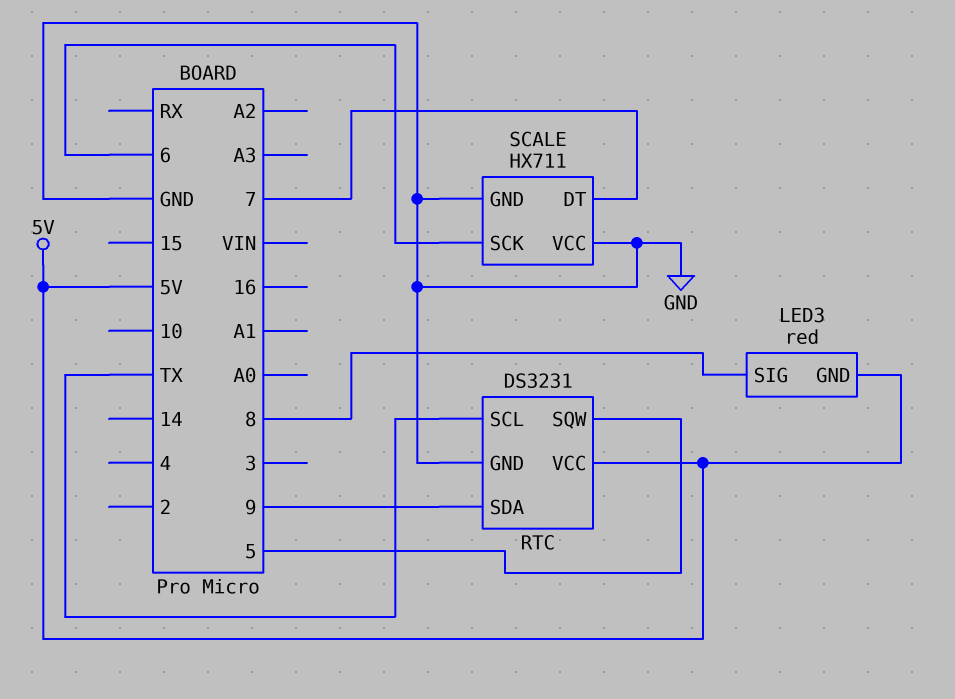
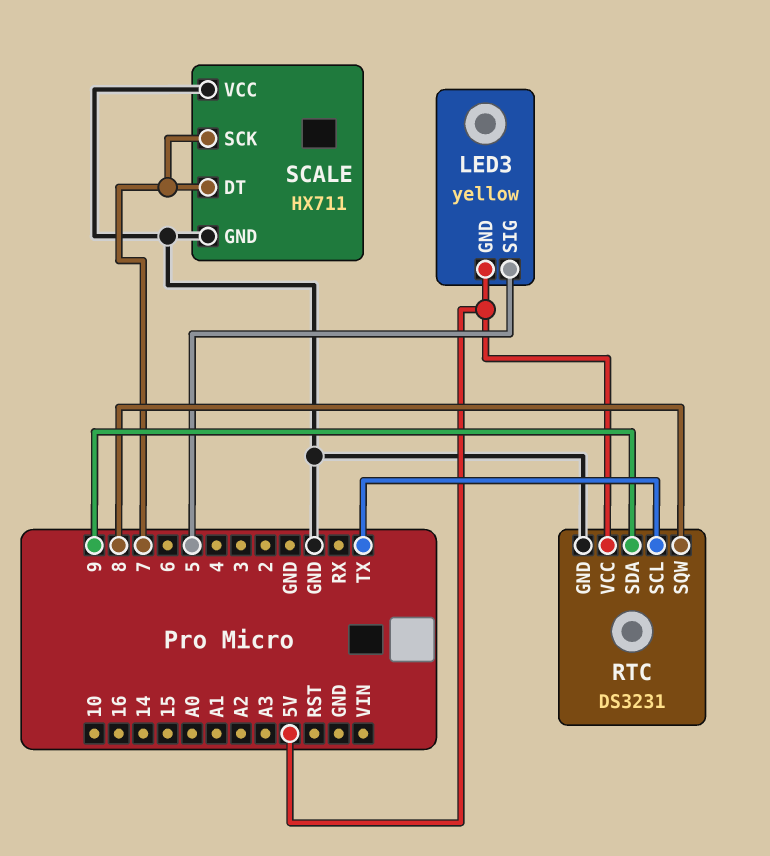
LED3: red -> yellow
LED3 pin SIG: 8 -> 5
RTC pin SQW: 5 -> 8
SCALE pin SCK: 6 -> 7

